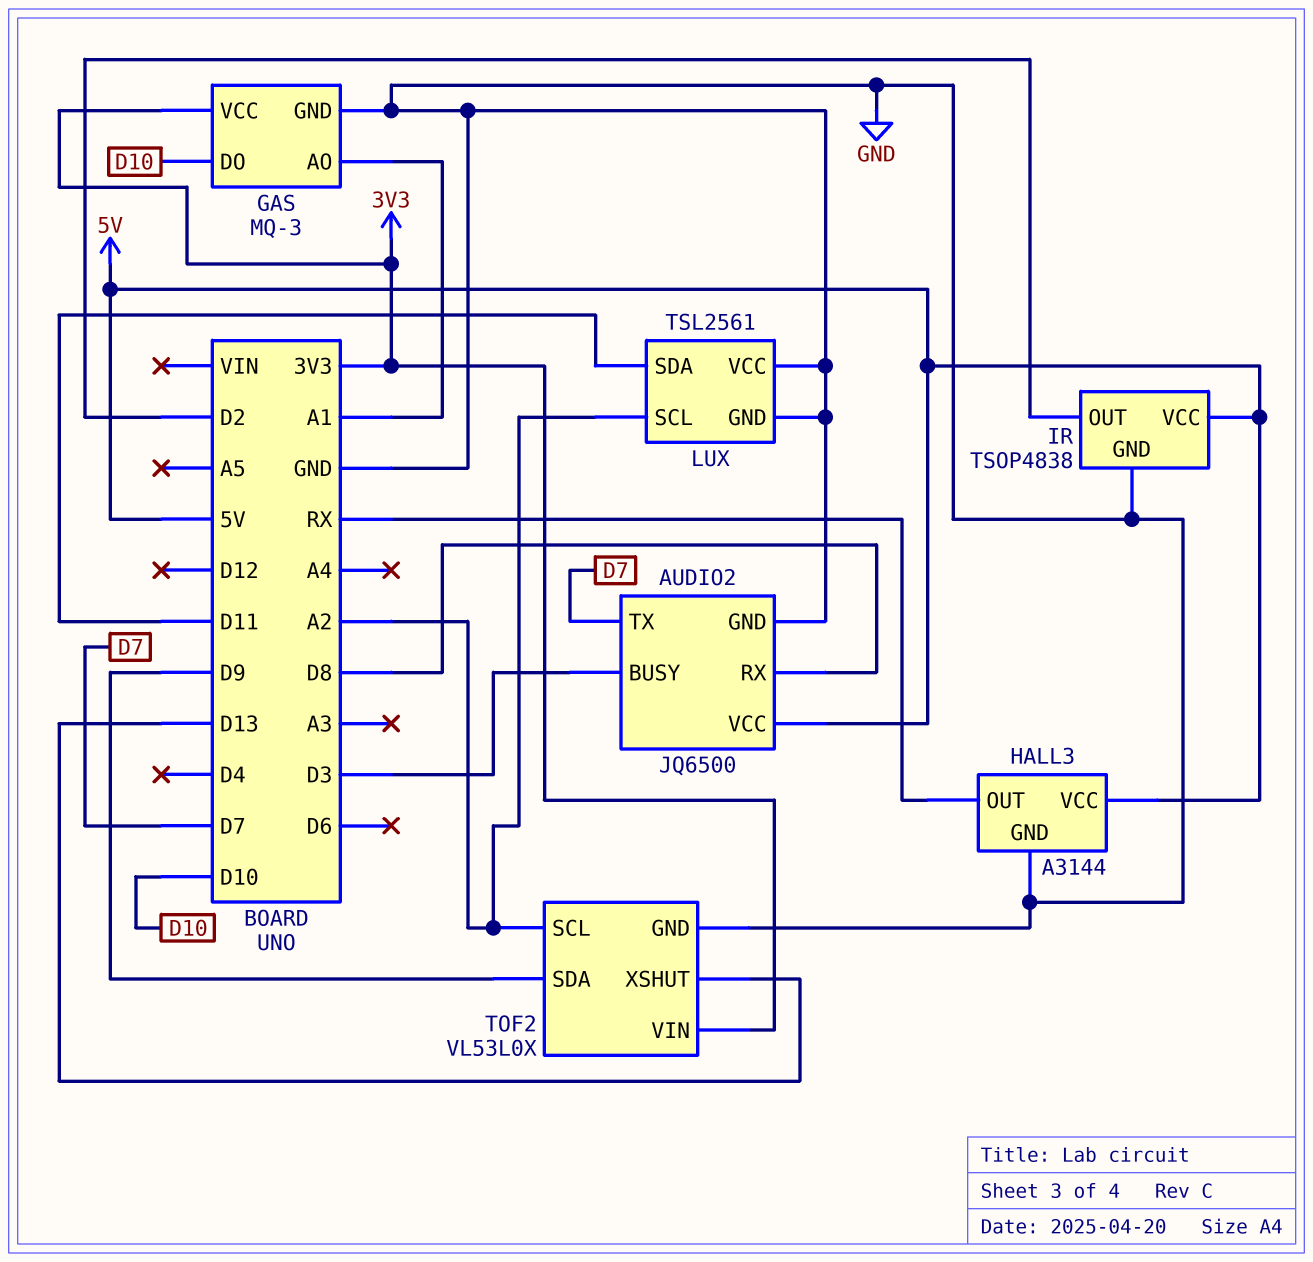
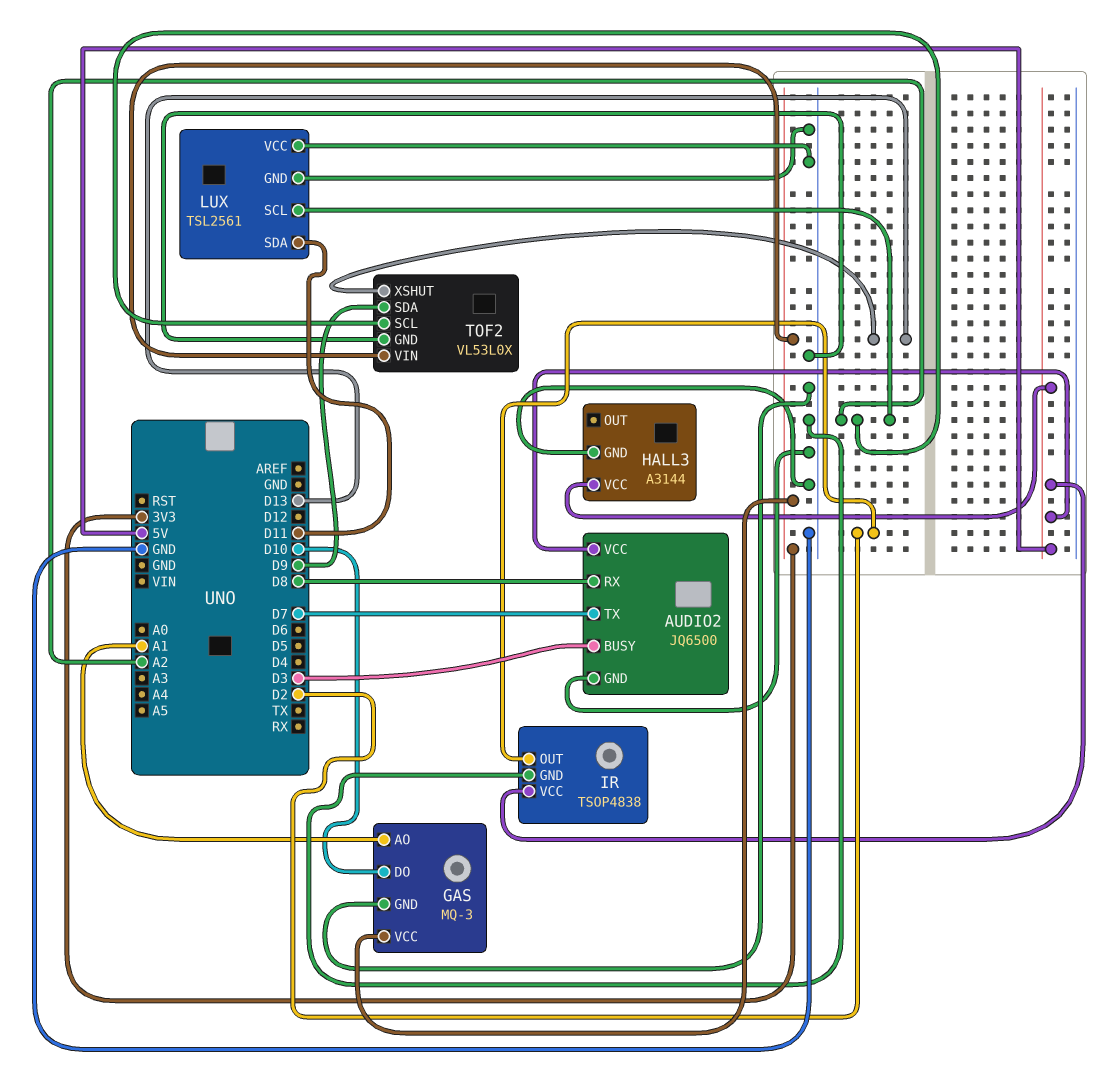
HALL3 pin OUT: RX -> none

